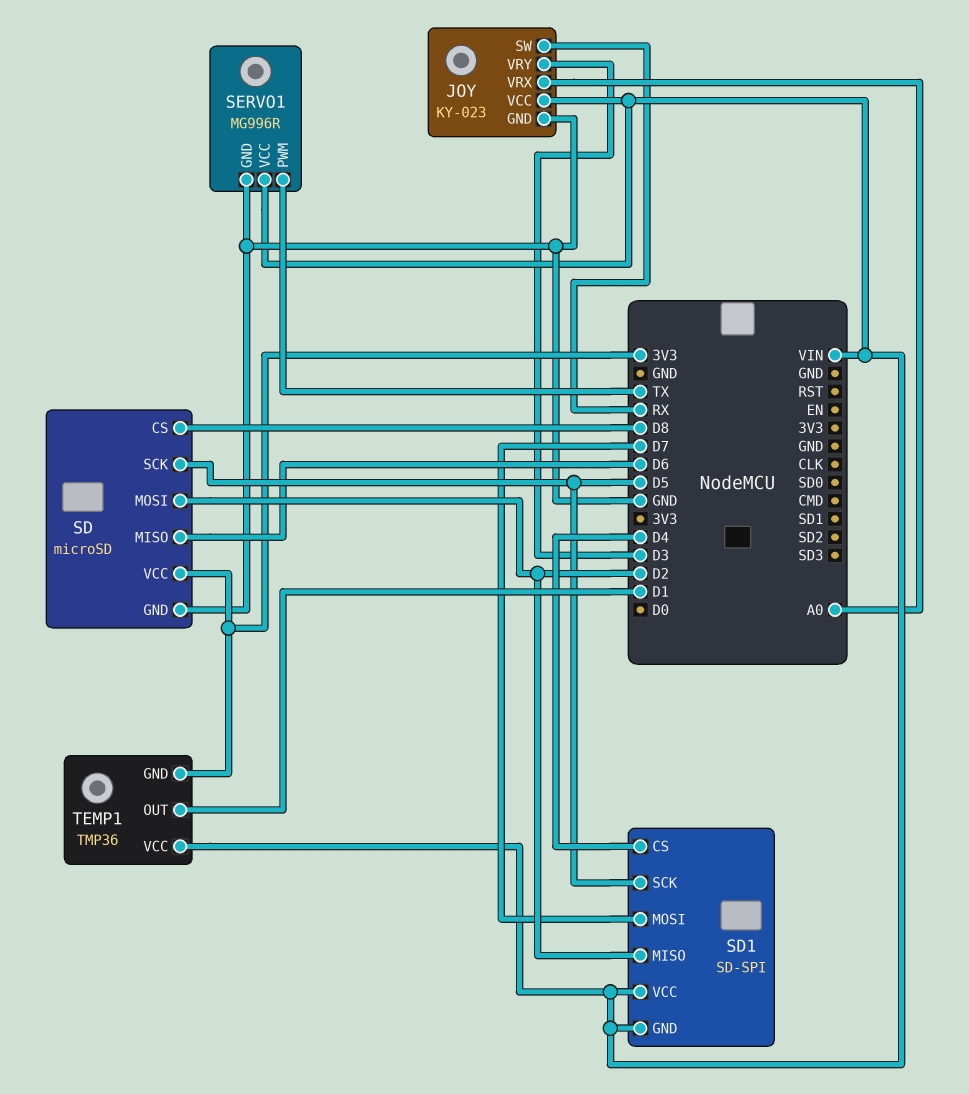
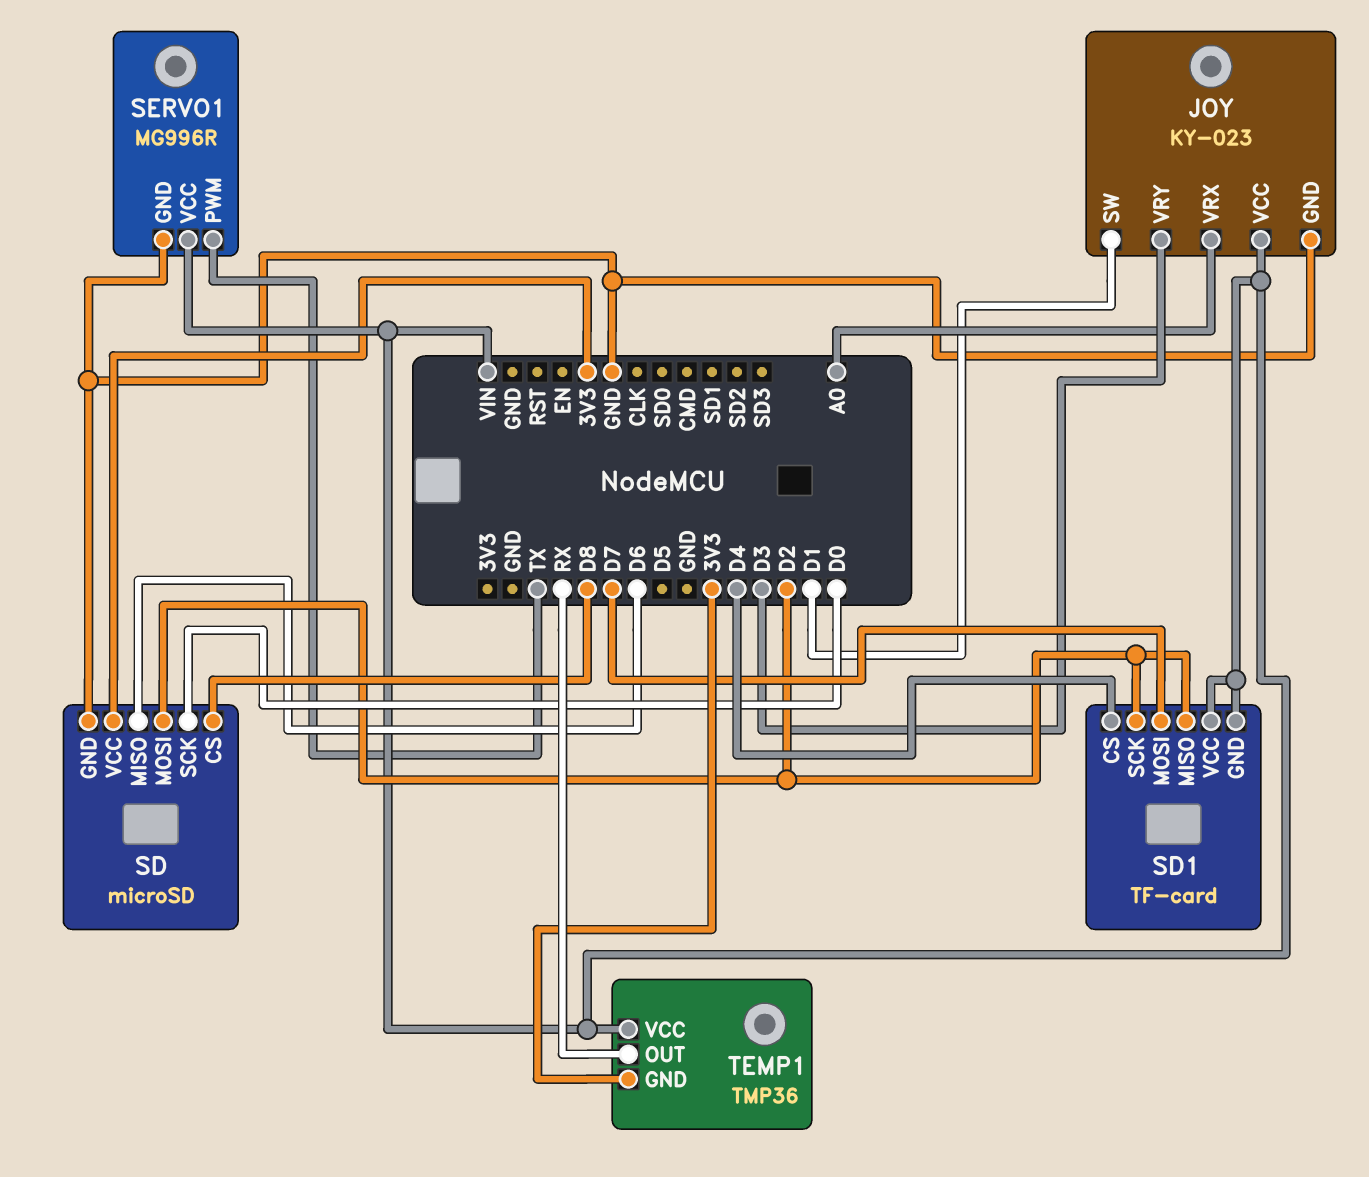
JOY pin SW: RX -> D1
SD pin SCK: D5 -> D0
SD1: SD-SPI -> TF-card
SD1 pin SCK: D5 -> D2
TEMP1 pin OUT: D1 -> RX

